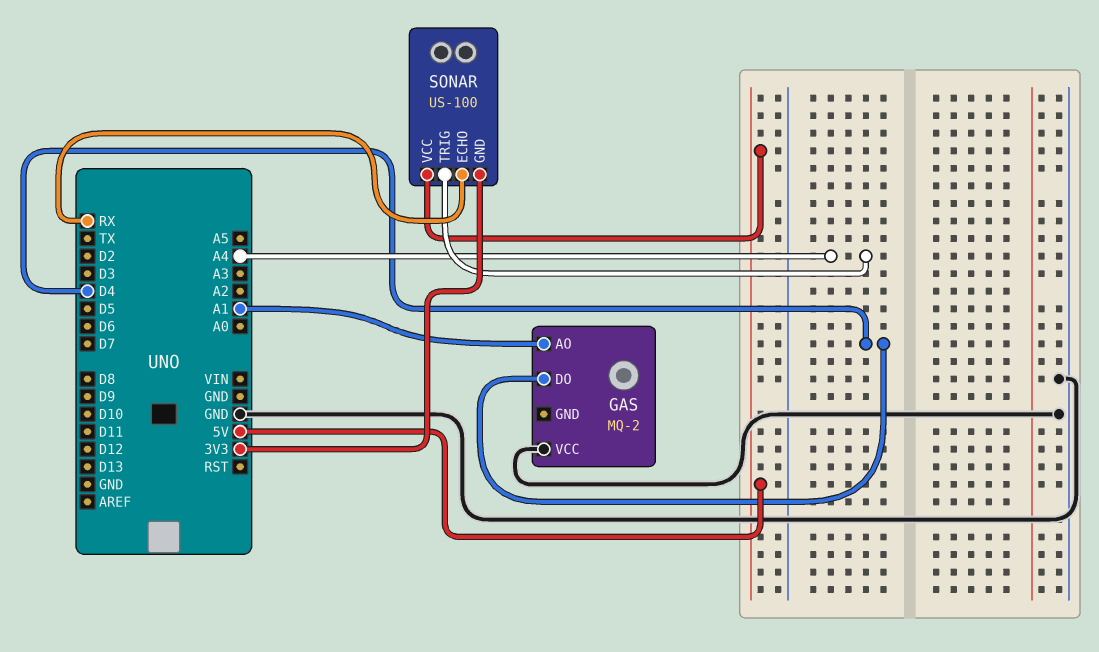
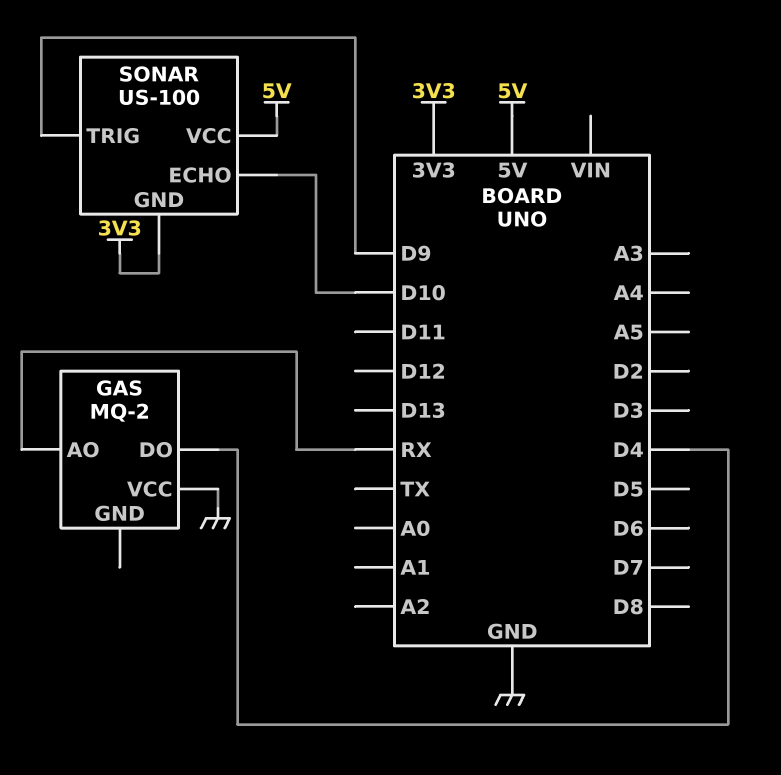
GAS pin AO: A1 -> RX
SONAR pin ECHO: RX -> D10
SONAR pin TRIG: A4 -> D9

